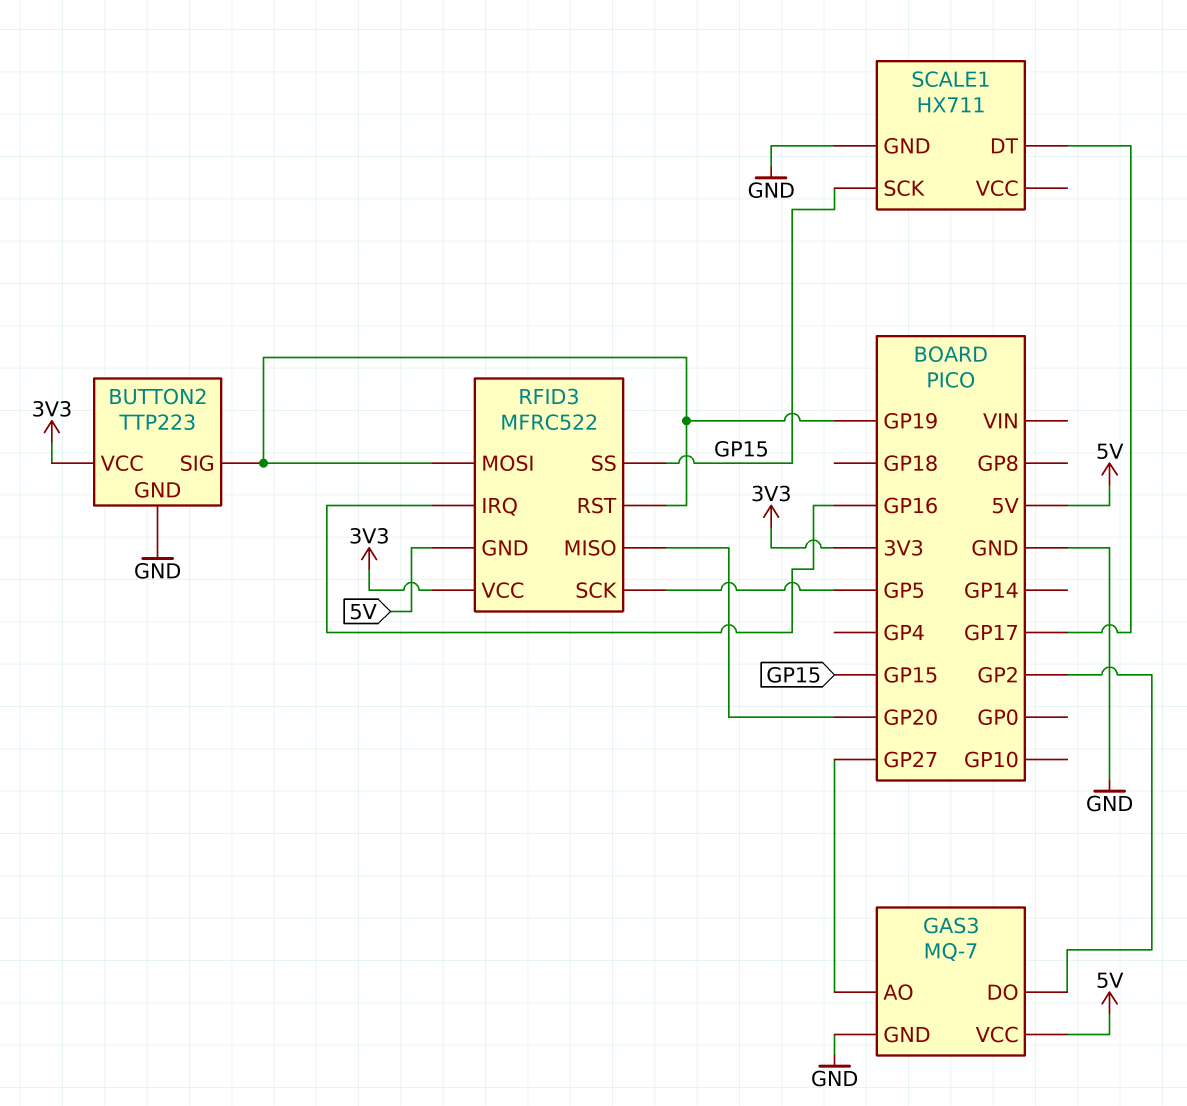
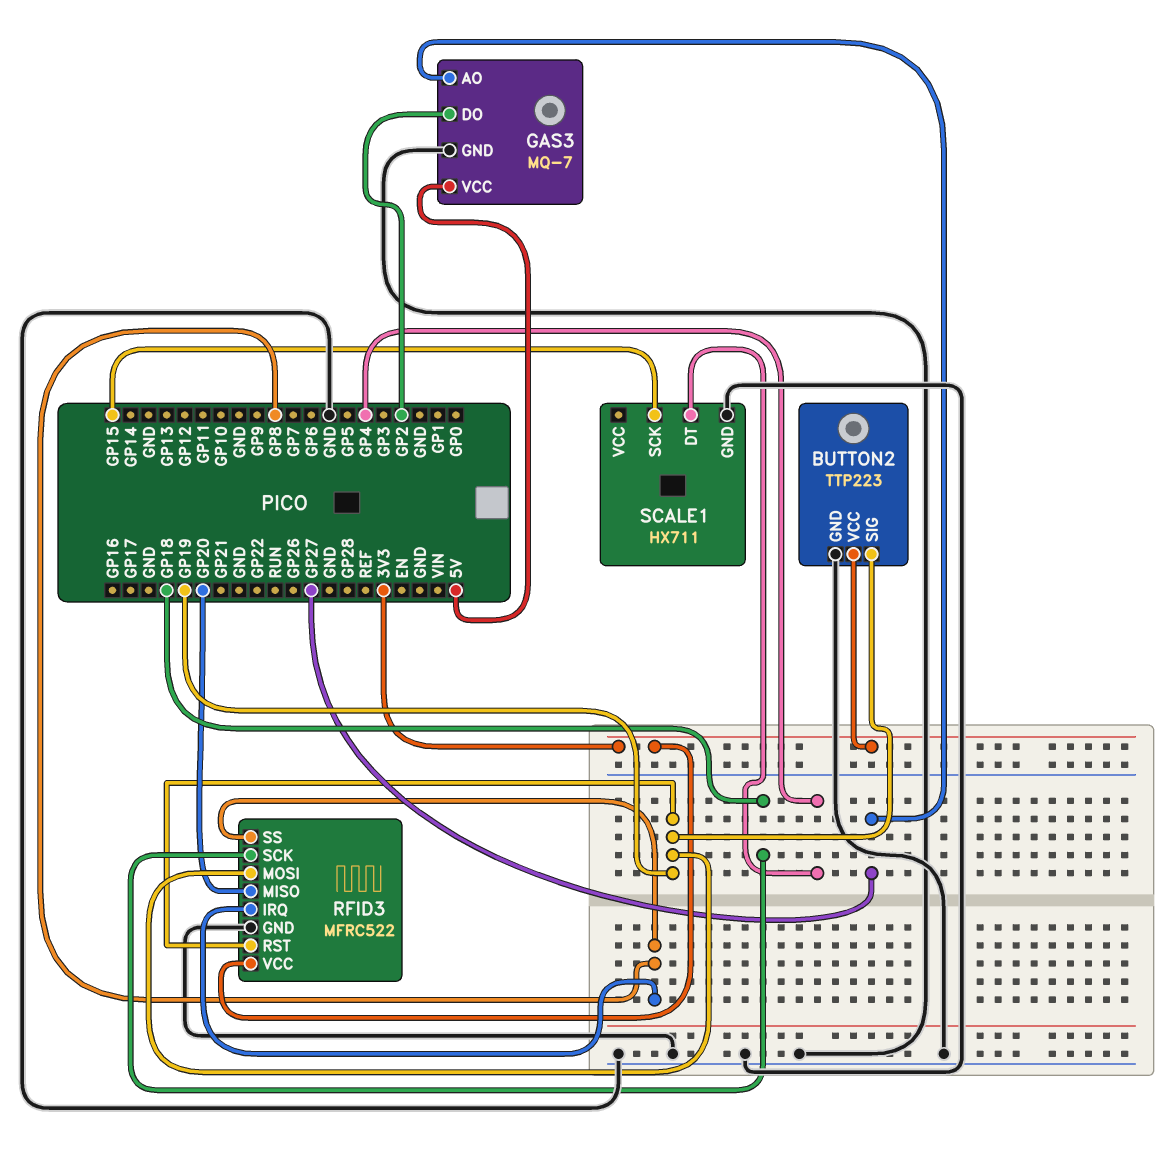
RFID3 pin GND: 5V -> GND
RFID3 pin IRQ: GP16 -> GP8
RFID3 pin SCK: GP5 -> GP18
RFID3 pin SS: GP15 -> GP8
SCALE1 pin DT: GP17 -> GP4

